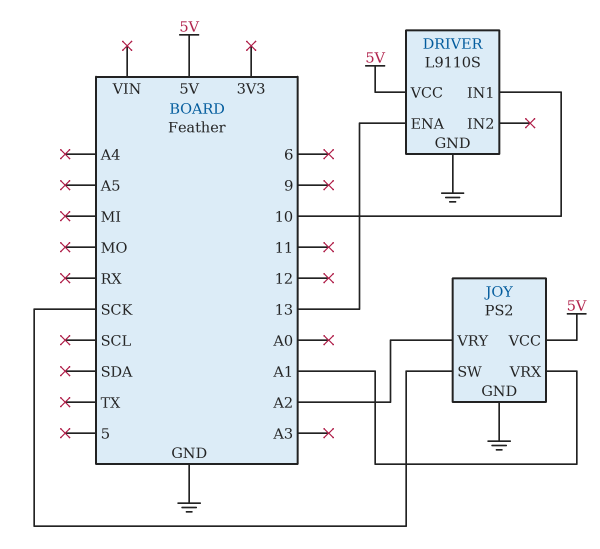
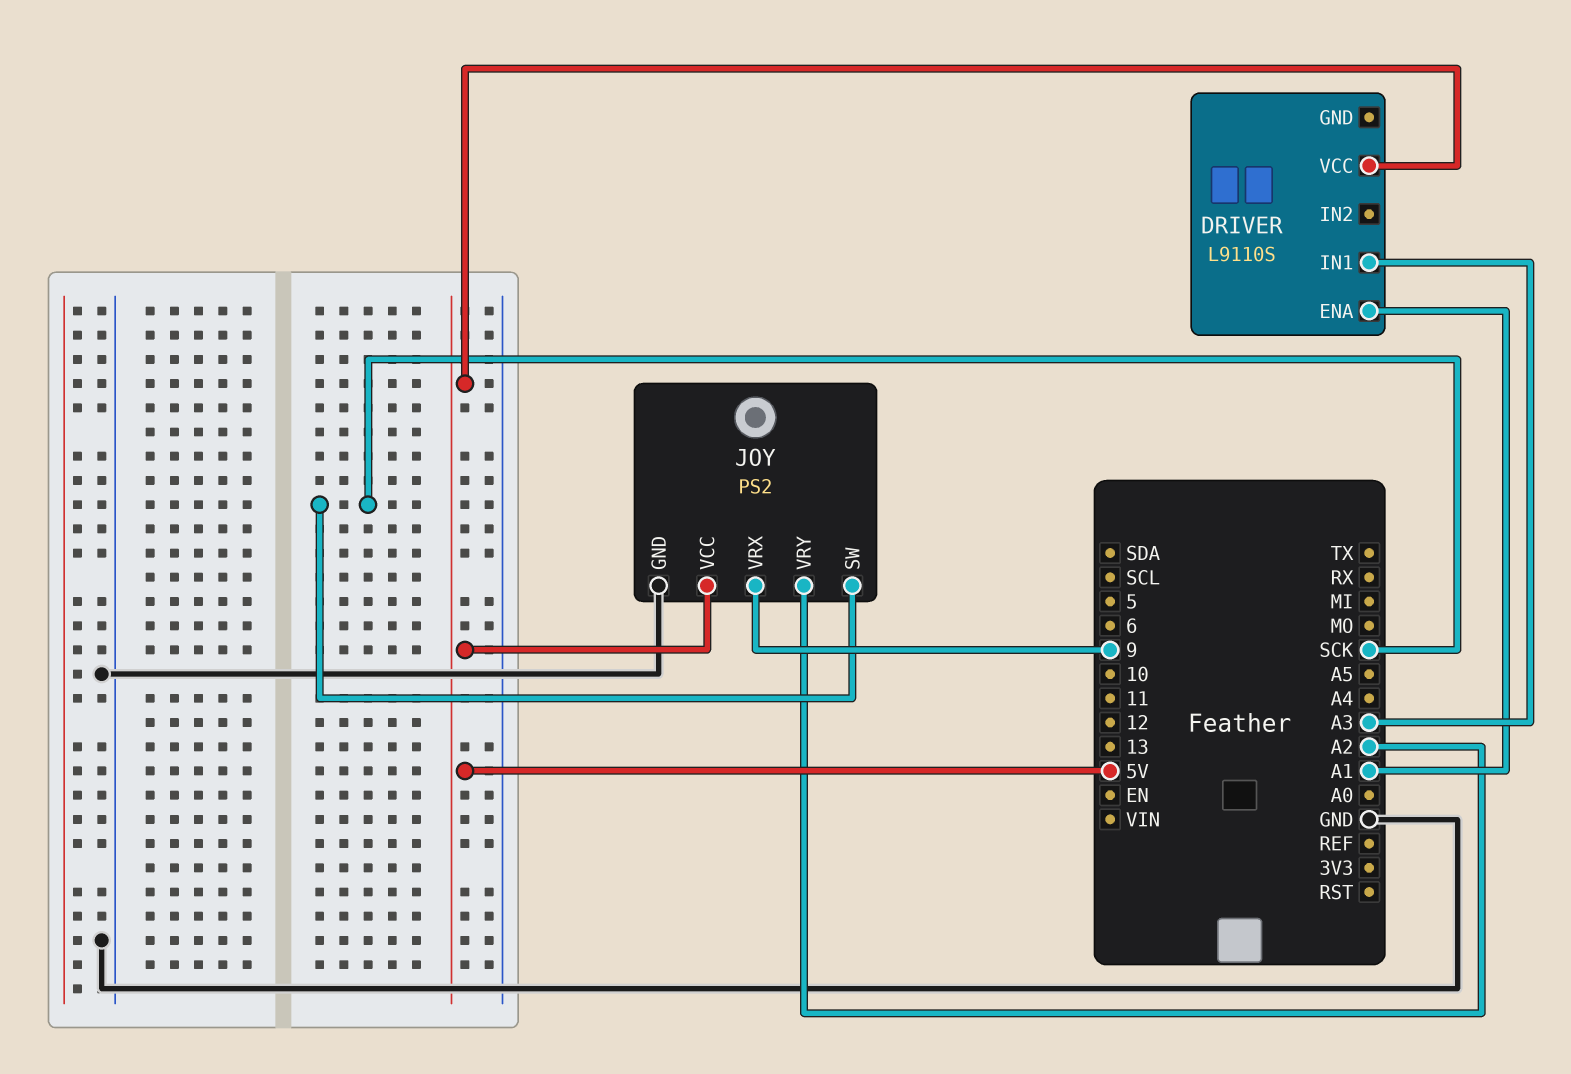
DRIVER pin ENA: 13 -> A1
DRIVER pin GND: GND -> none
DRIVER pin IN1: 10 -> A3
JOY pin VRX: A1 -> 9

